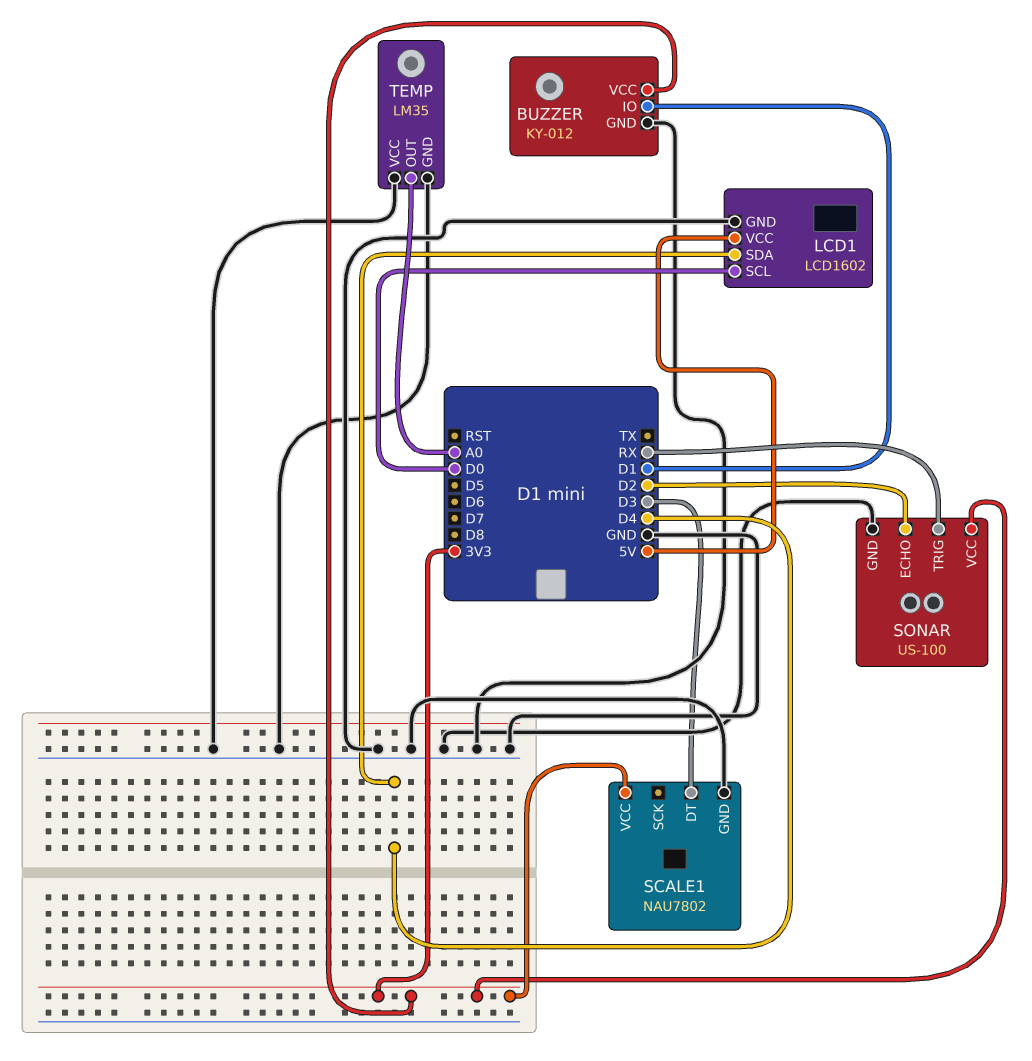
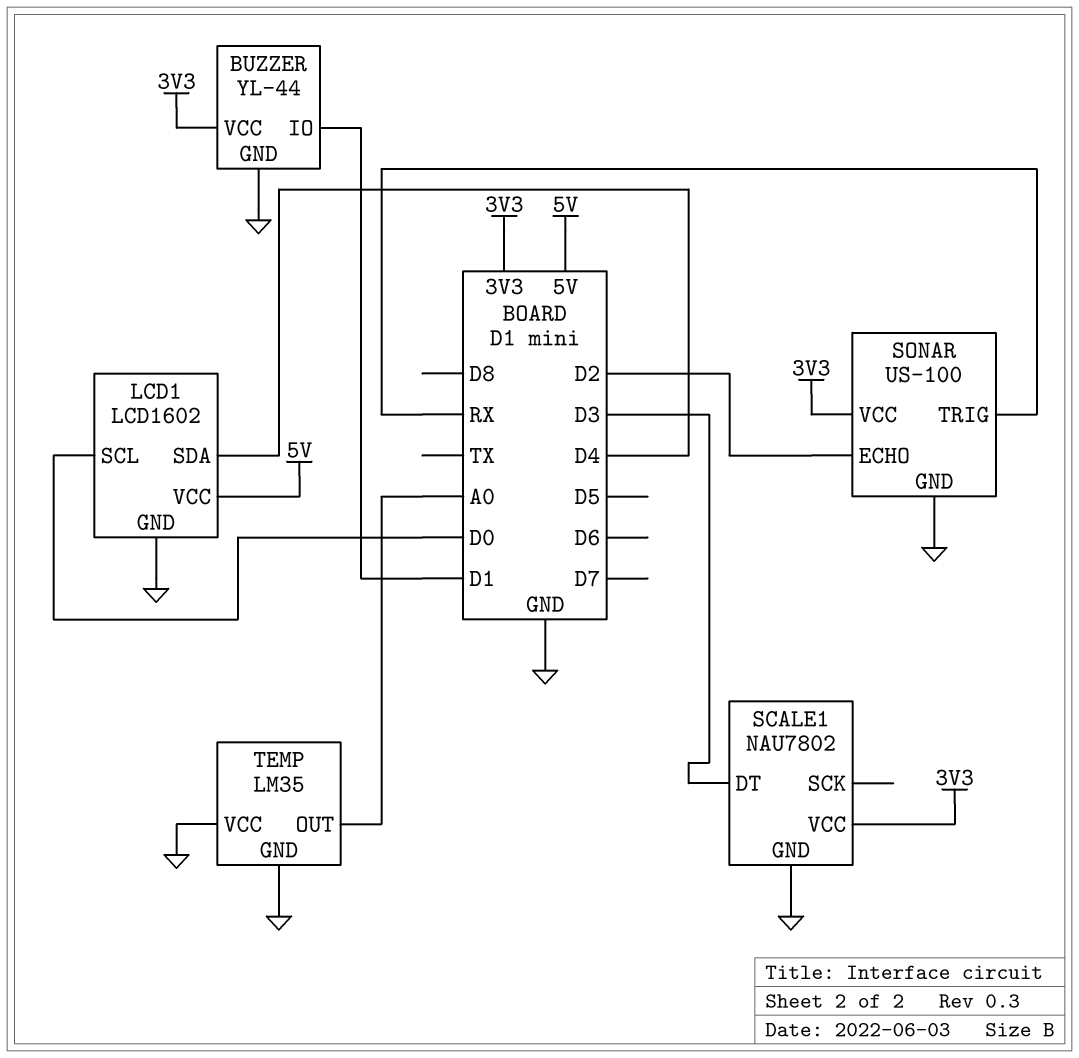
BUZZER: KY-012 -> YL-44

